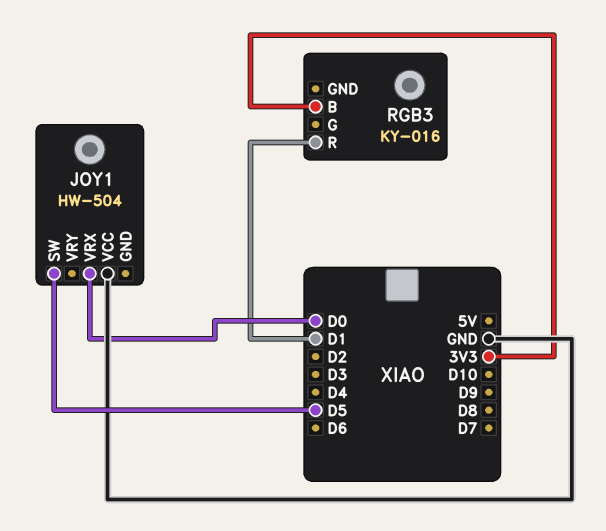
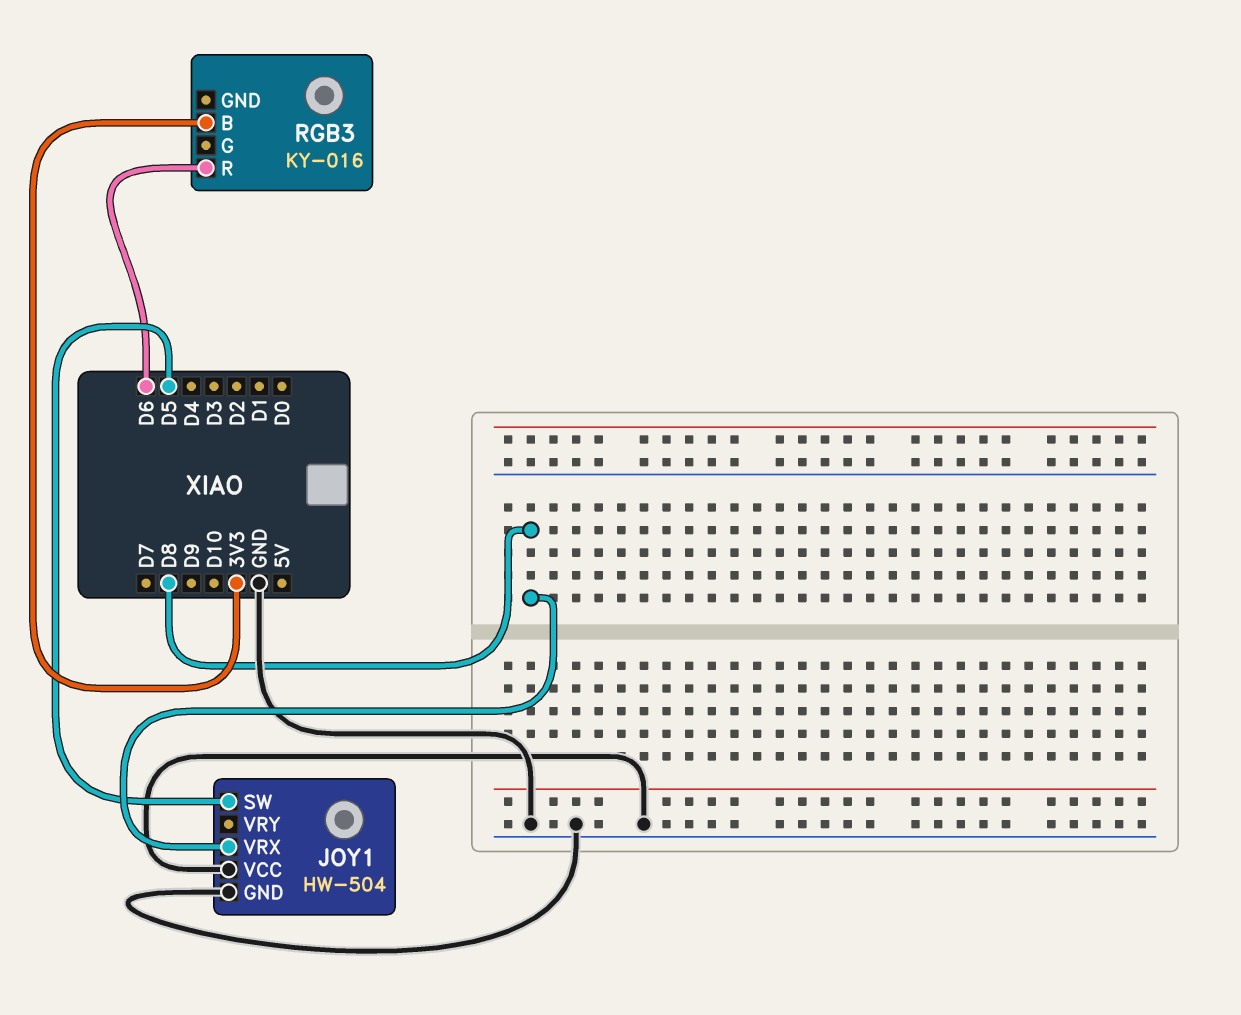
JOY1 pin GND: none -> GND
JOY1 pin VRX: D0 -> D8
RGB3 pin R: D1 -> D6

